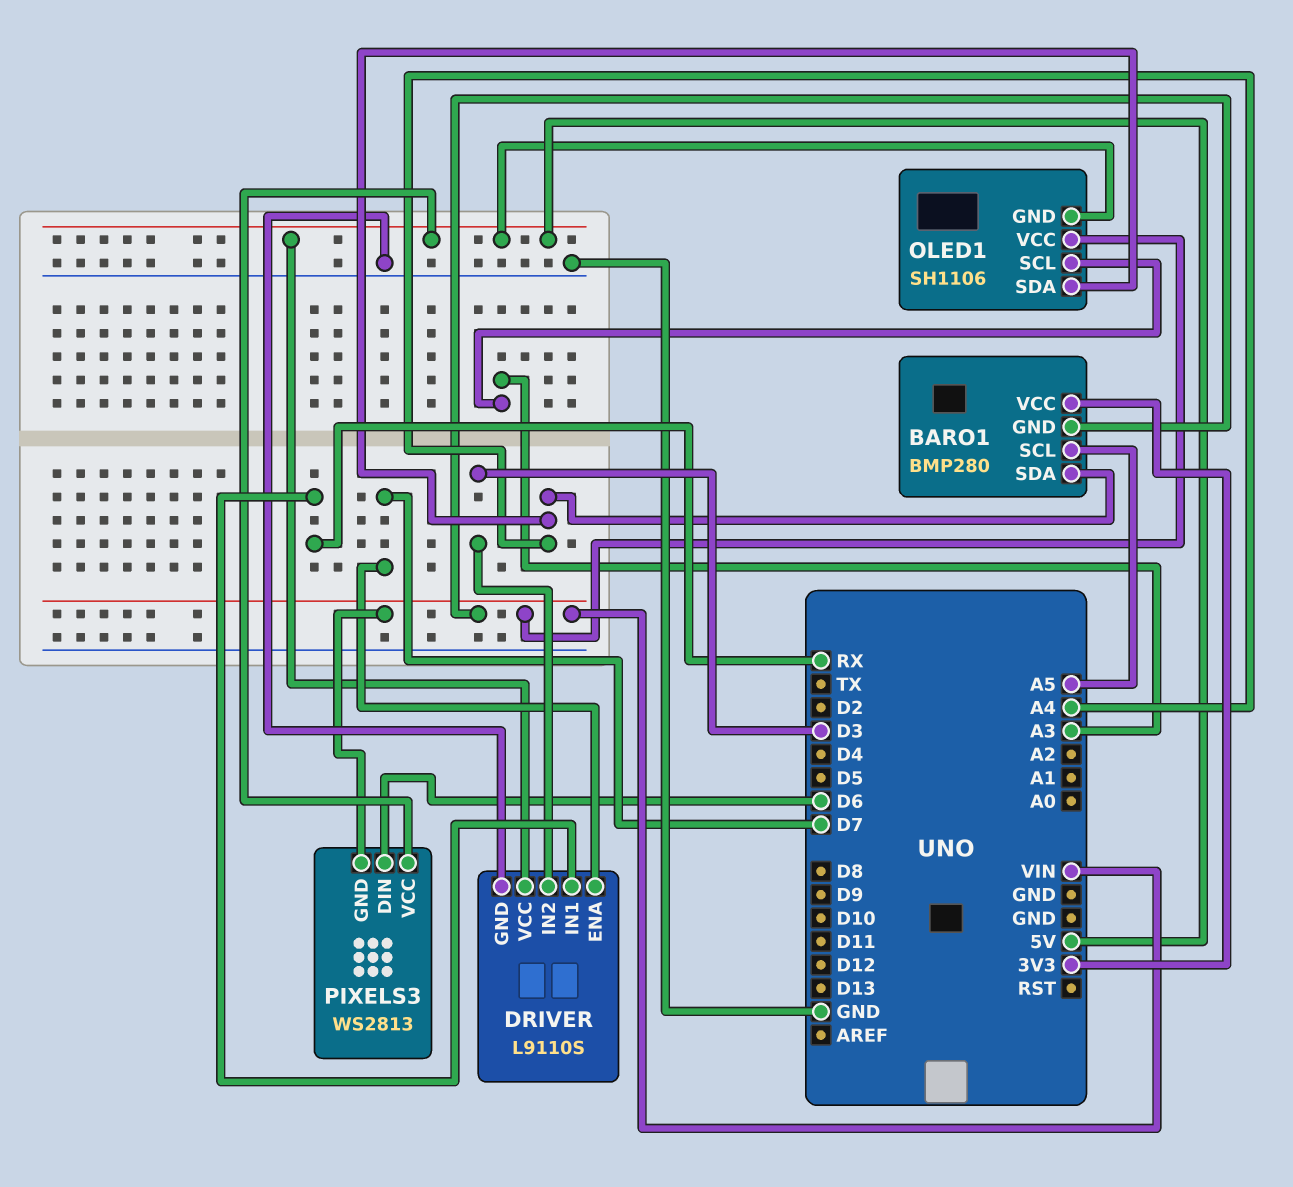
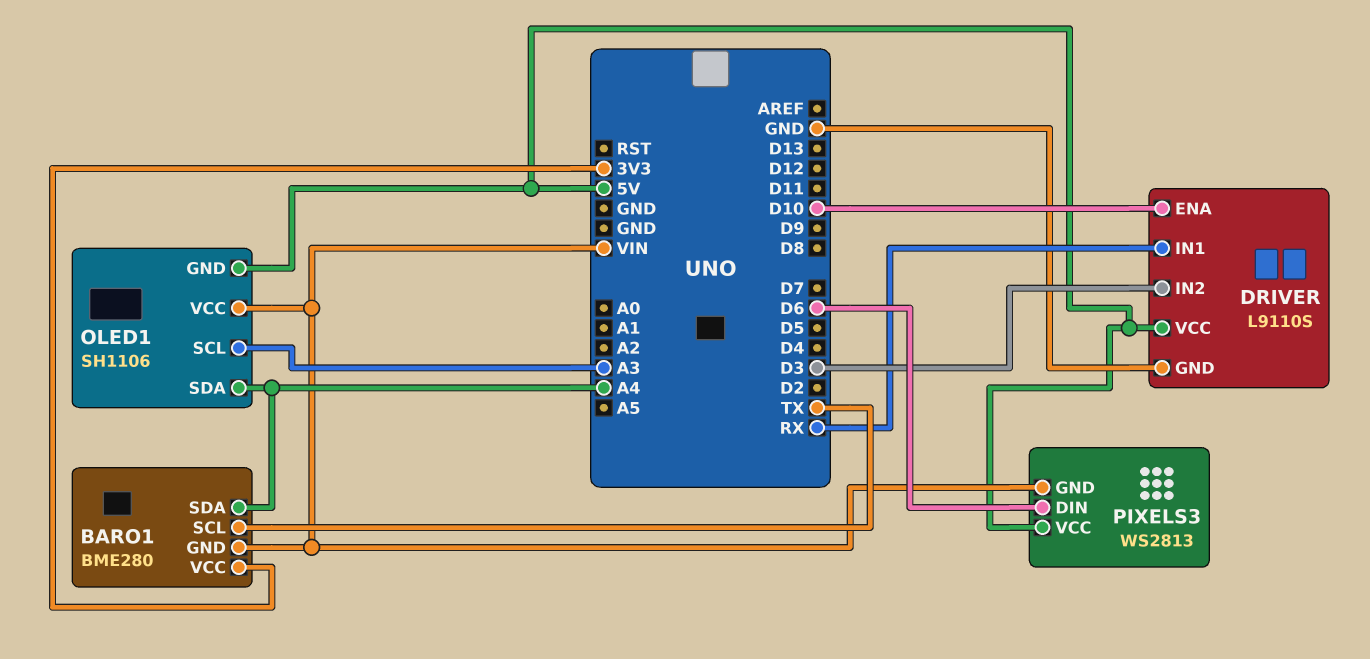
BARO1: BMP280 -> BME280
BARO1 pin SCL: A5 -> TX
DRIVER pin ENA: D7 -> D10

